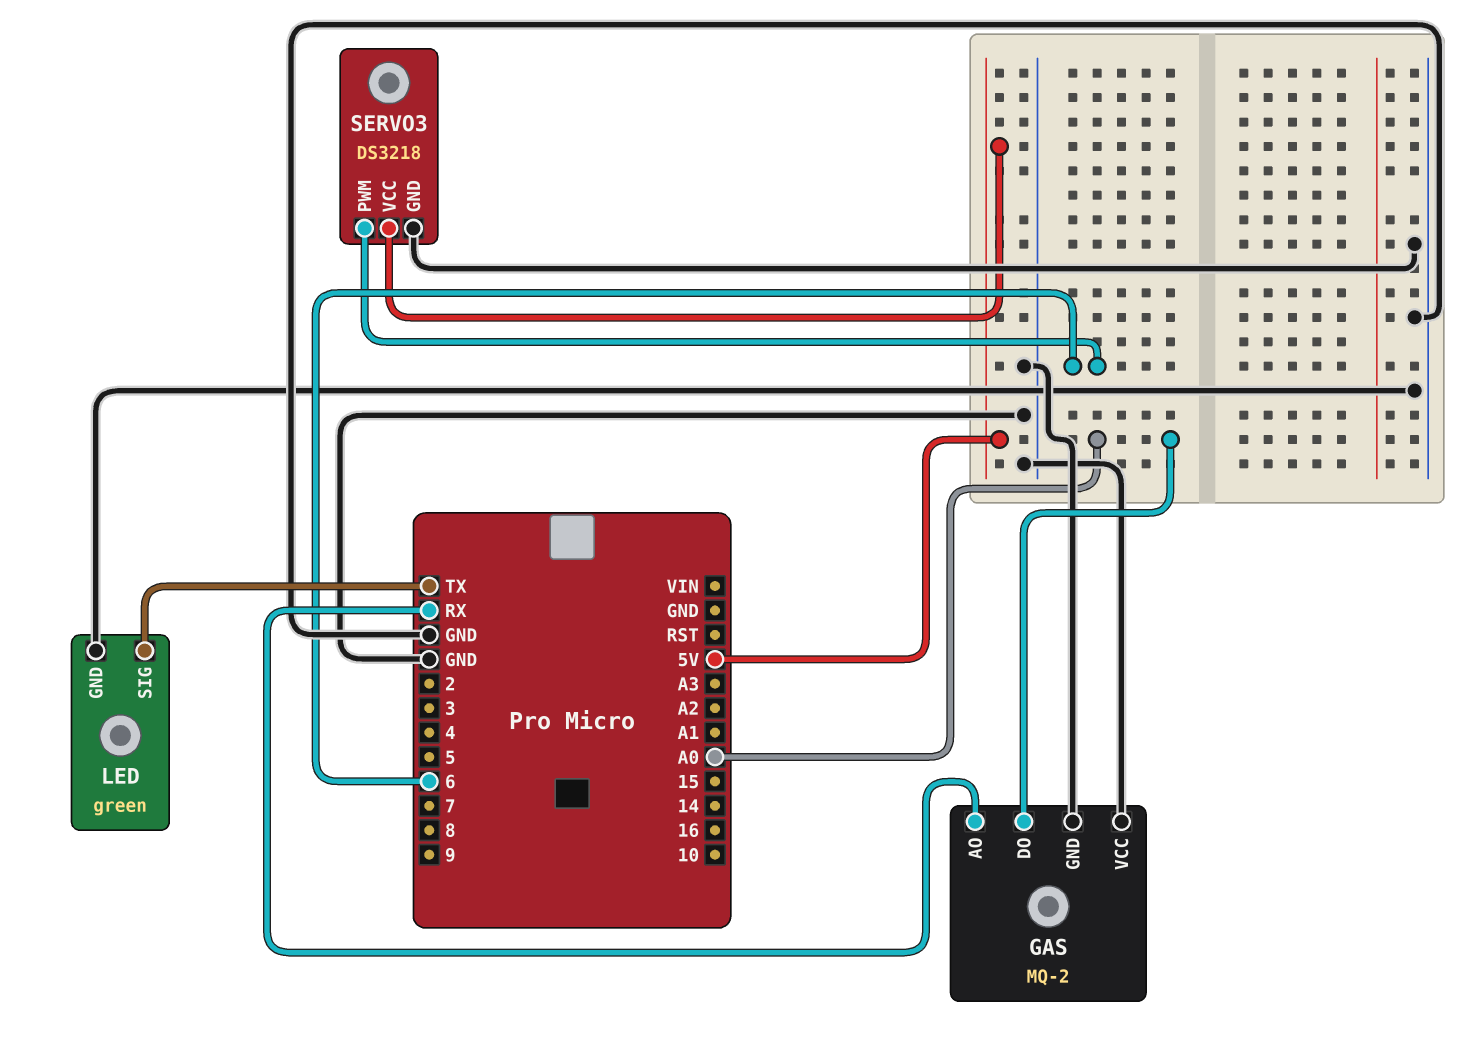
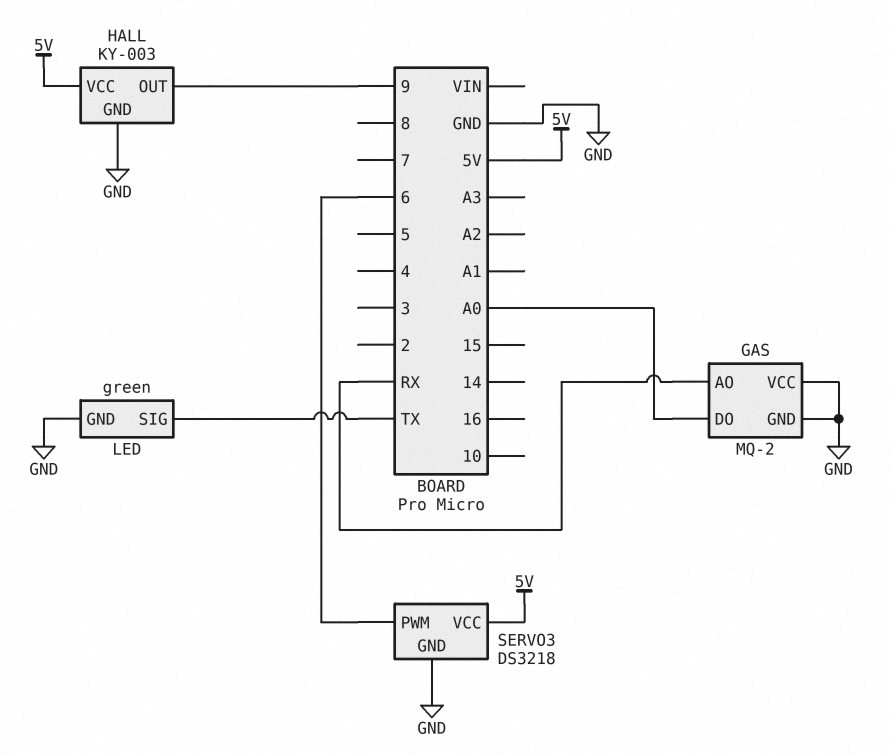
HALL: none -> KY-003
HALL pin GND: none -> GND
HALL pin OUT: none -> 9
HALL pin VCC: none -> 5V

